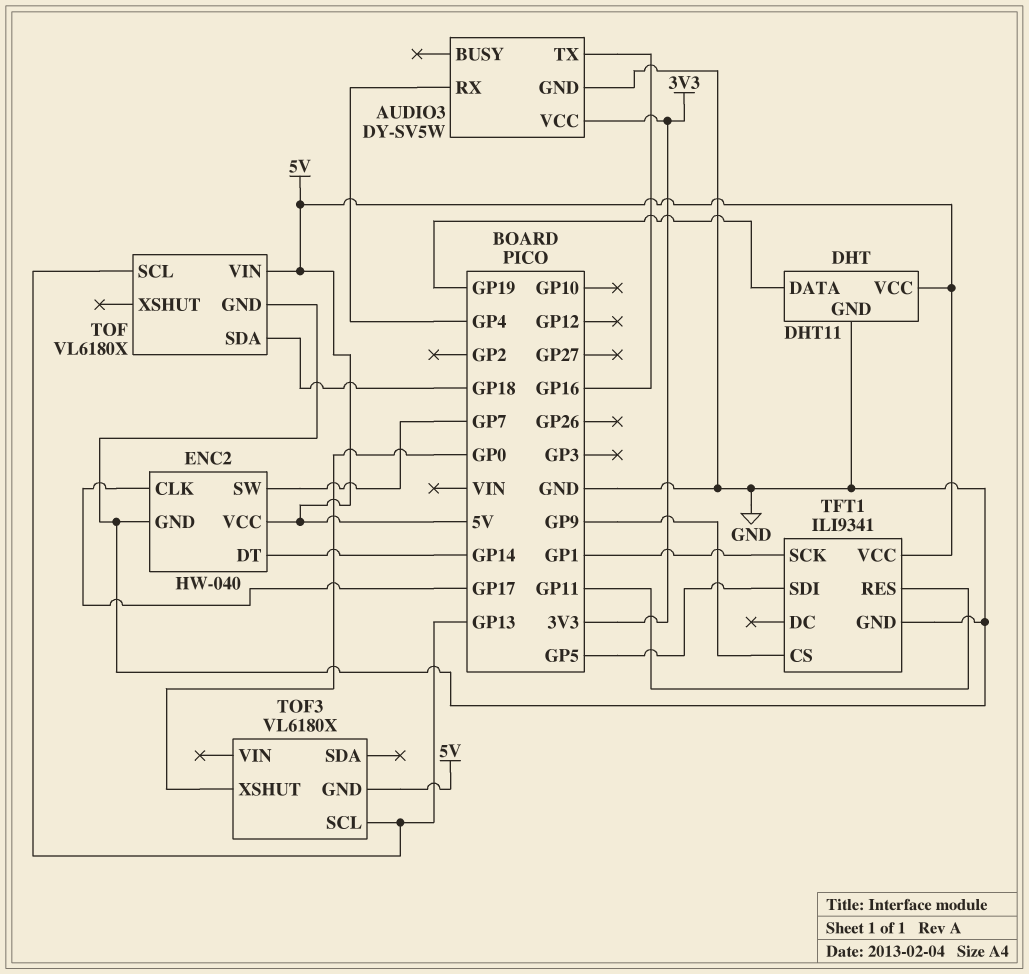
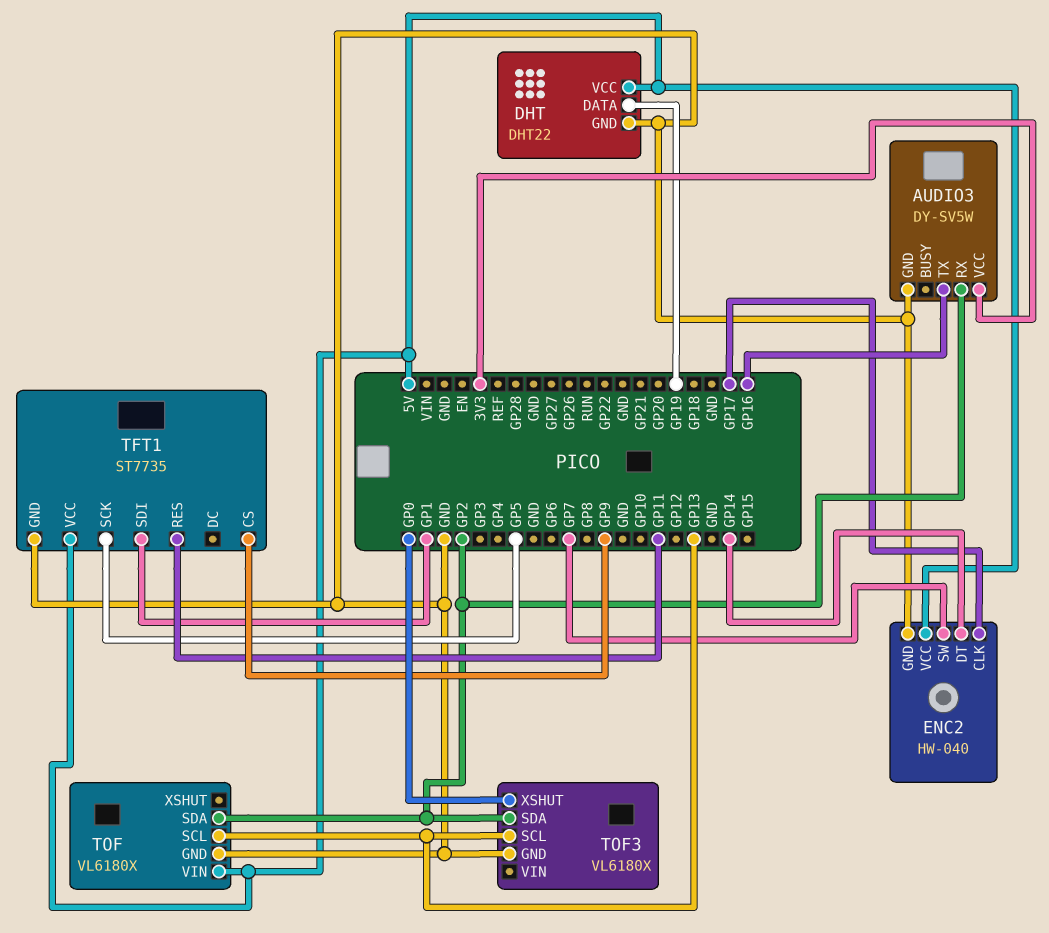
AUDIO3 pin RX: GP4 -> GP2
DHT: DHT11 -> DHT22
TFT1: ILI9341 -> ST7735
TFT1 pin SCK: GP1 -> GP5
TFT1 pin SDI: GP5 -> GP1
TOF pin SDA: GP18 -> GP2
TOF3 pin GND: 5V -> GND
TOF3 pin SDA: none -> GP2

